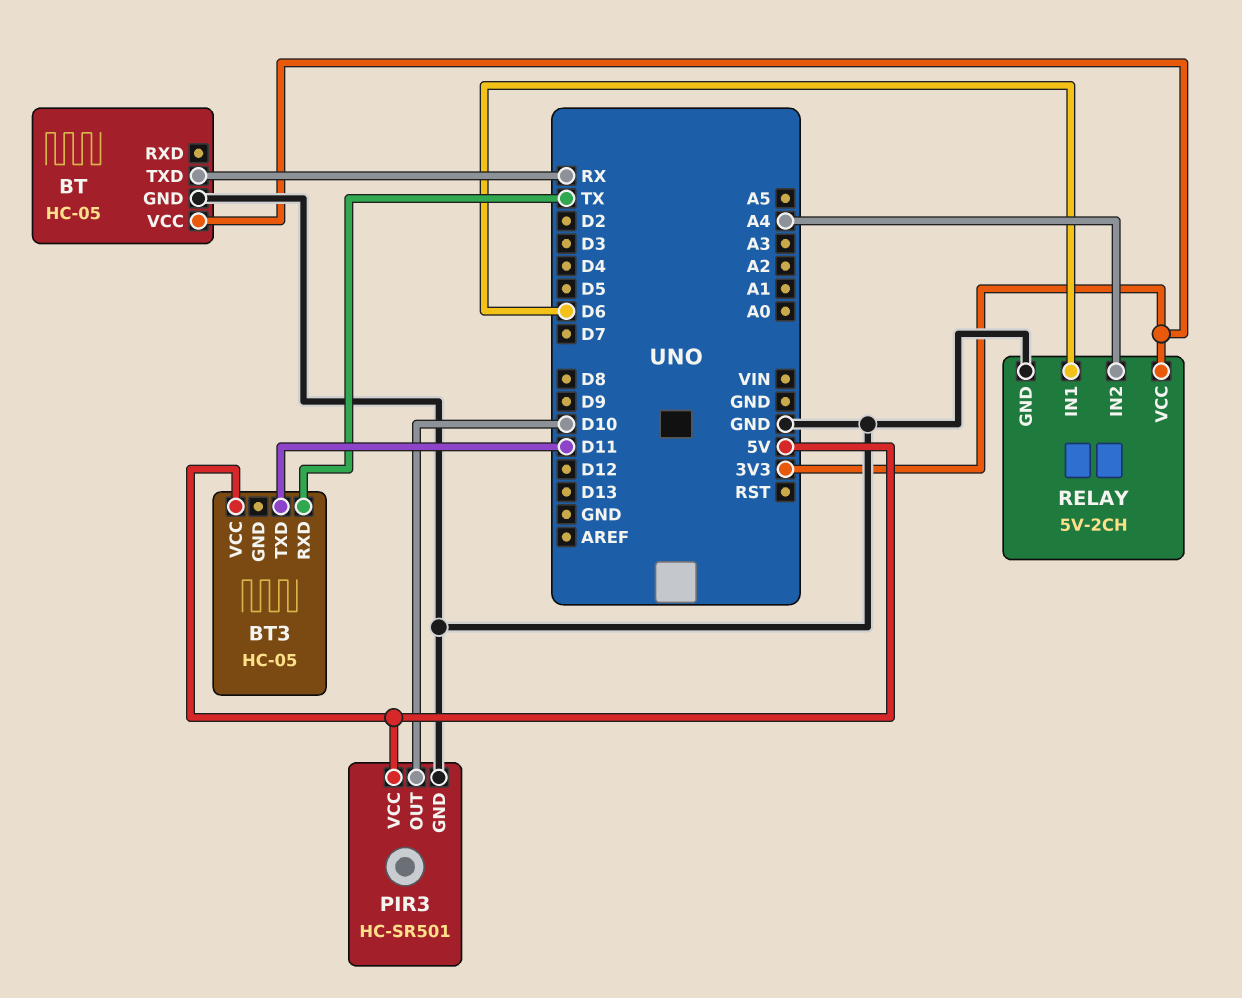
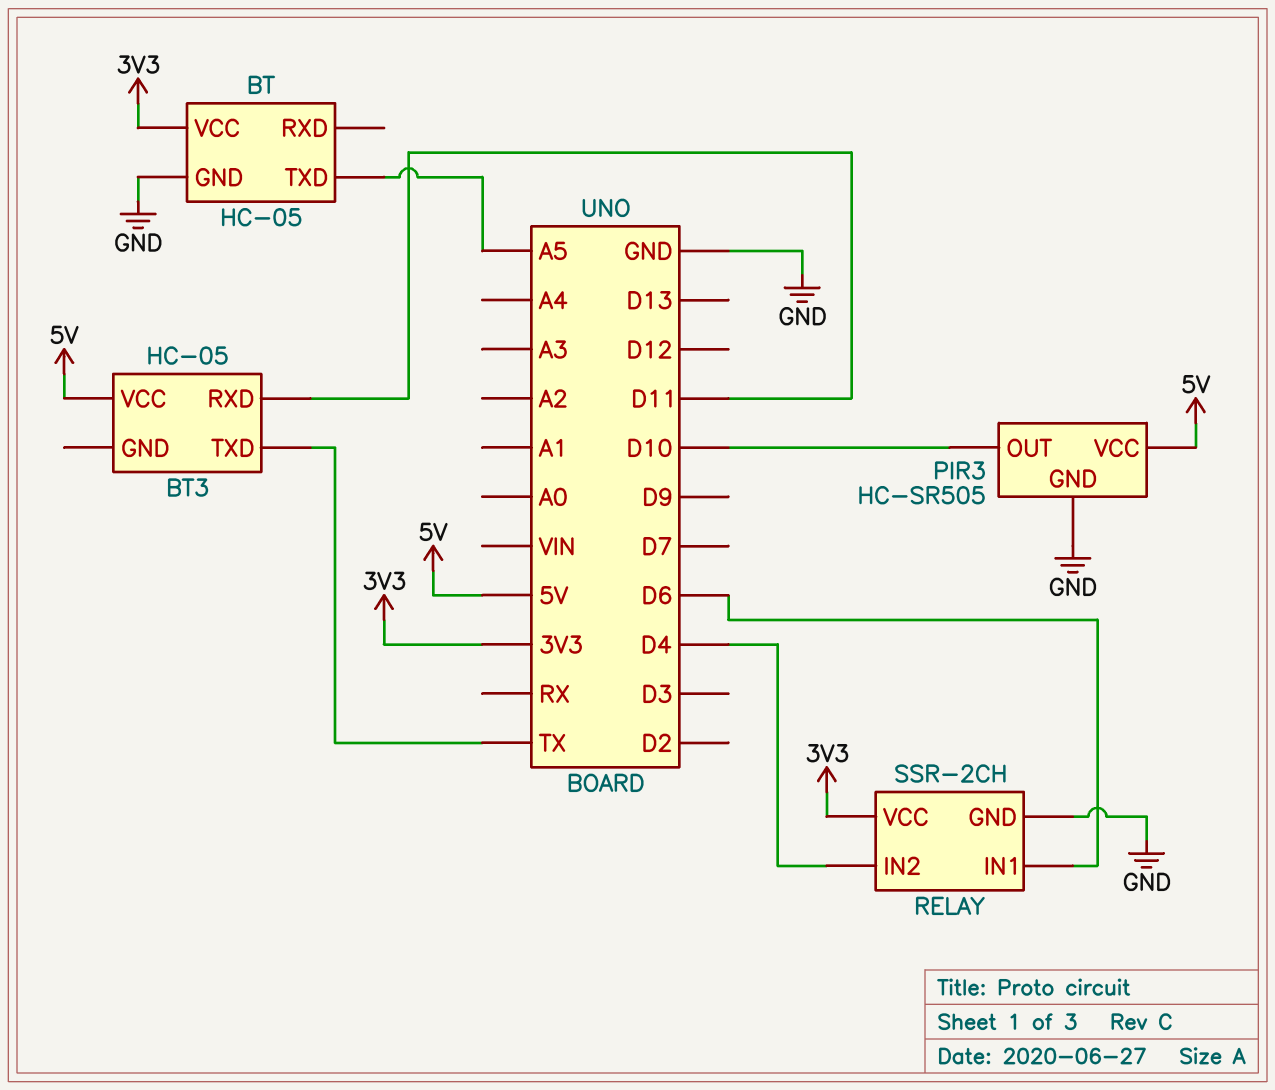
BT pin TXD: RX -> A5
BT3 pin RXD: TX -> D11
BT3 pin TXD: D11 -> TX
PIR3: HC-SR501 -> HC-SR505
RELAY: 5V-2CH -> SSR-2CH
RELAY pin IN2: A4 -> D4

